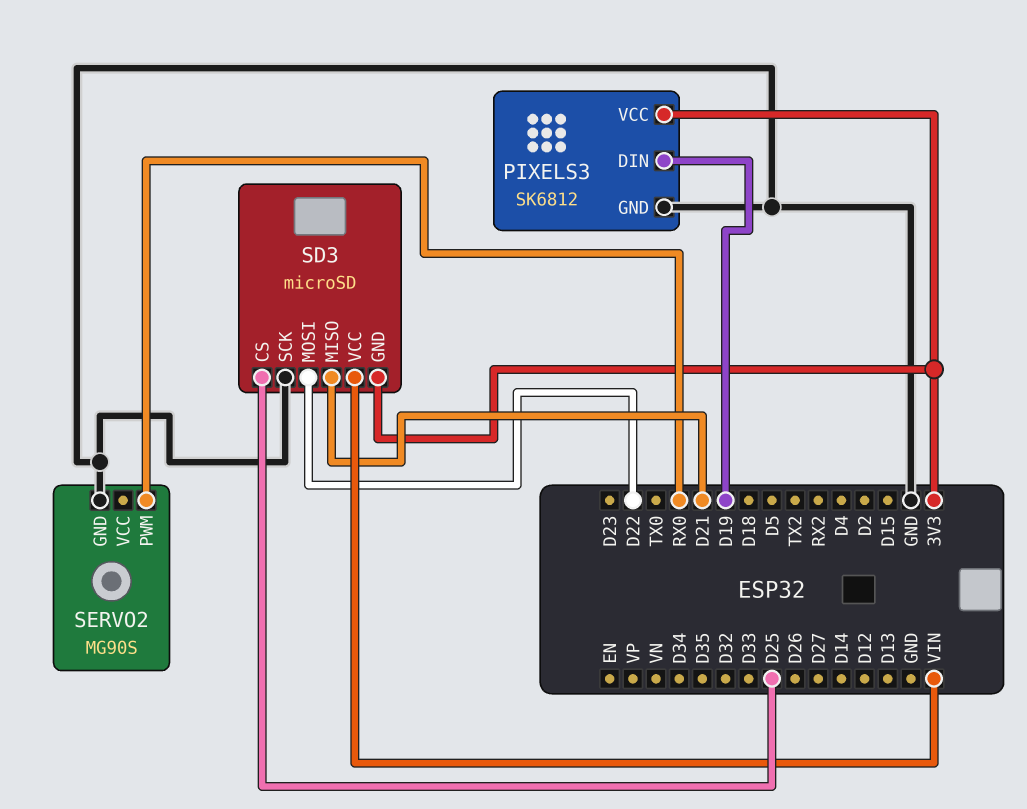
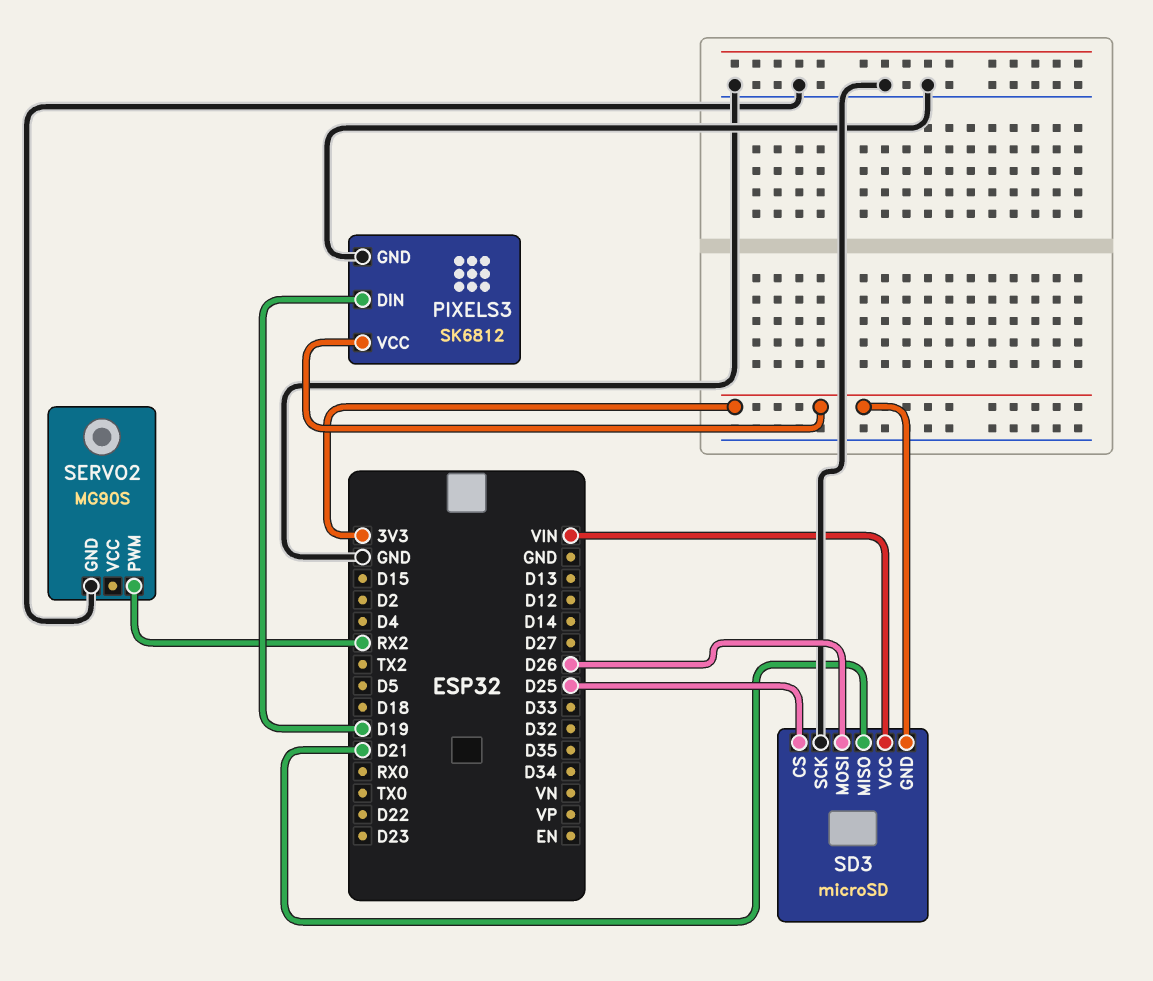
SD3 pin MOSI: D22 -> D26
SERVO2 pin PWM: RX0 -> RX2

